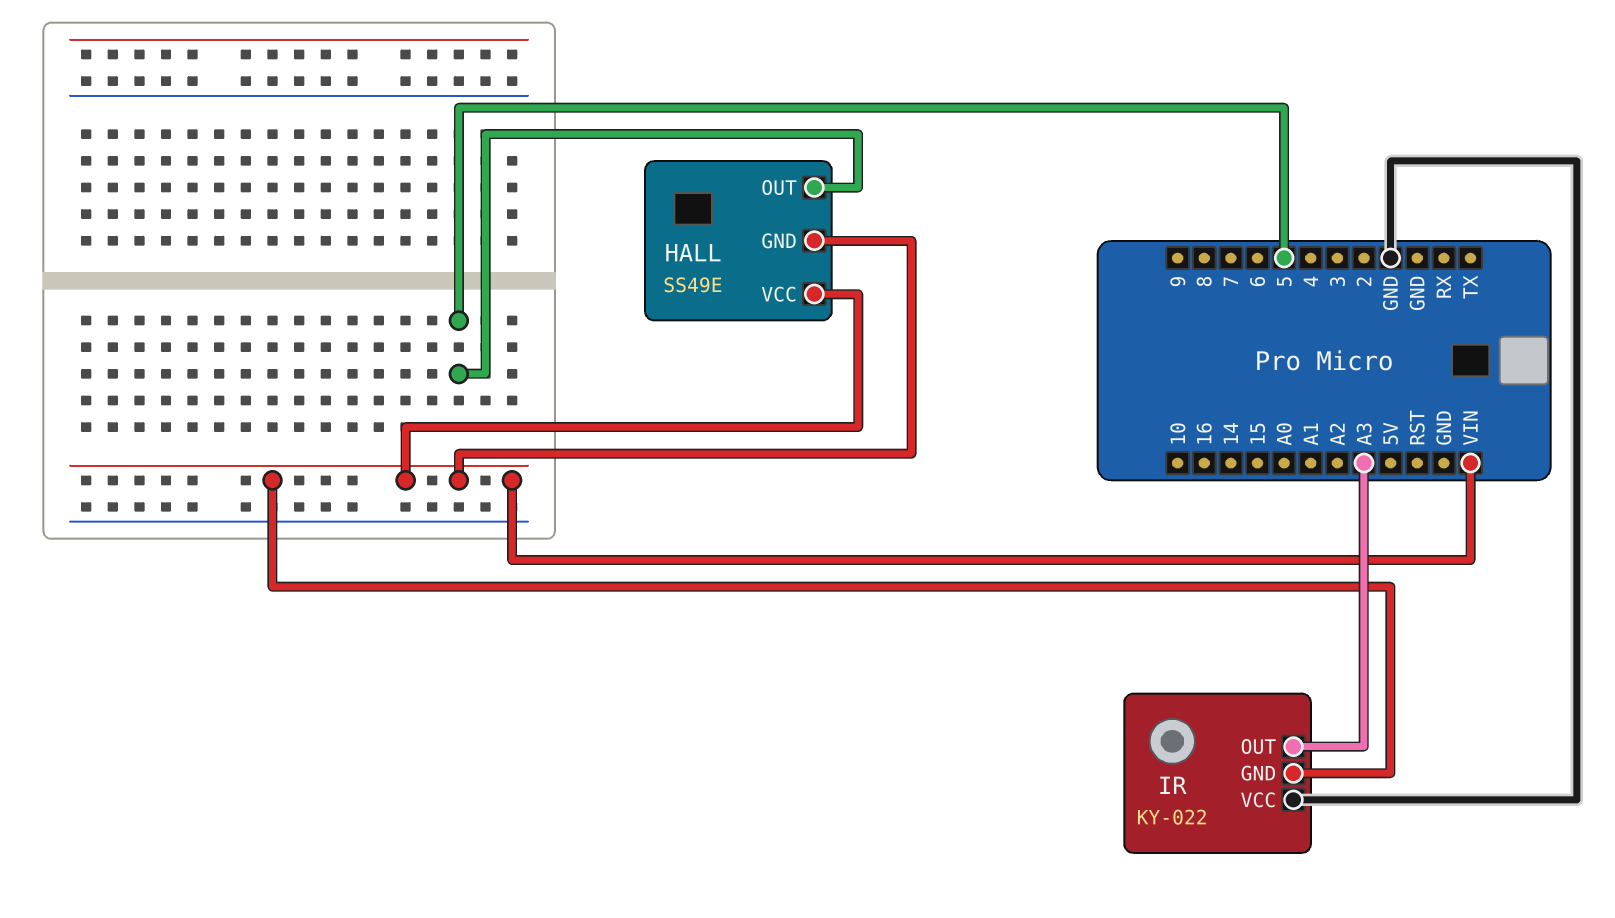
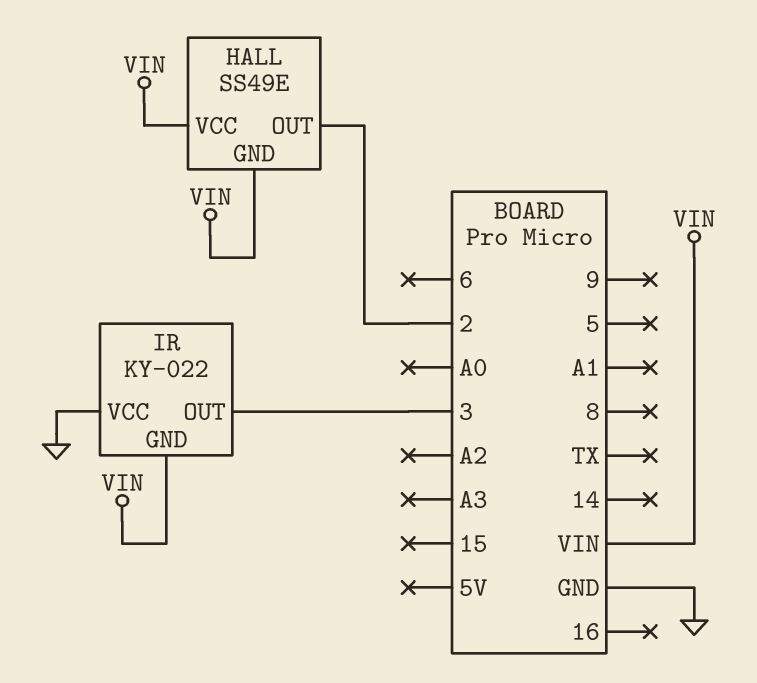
HALL pin OUT: 5 -> 2
IR pin OUT: A3 -> 3

